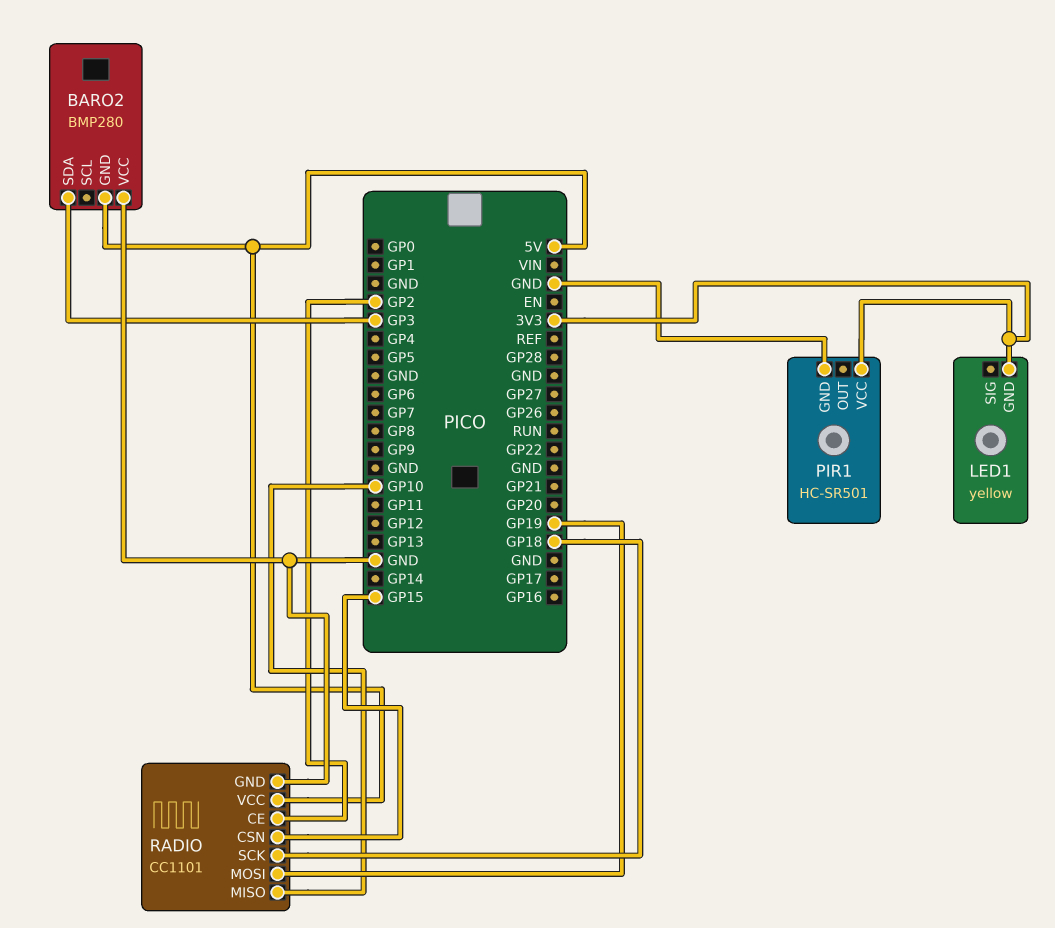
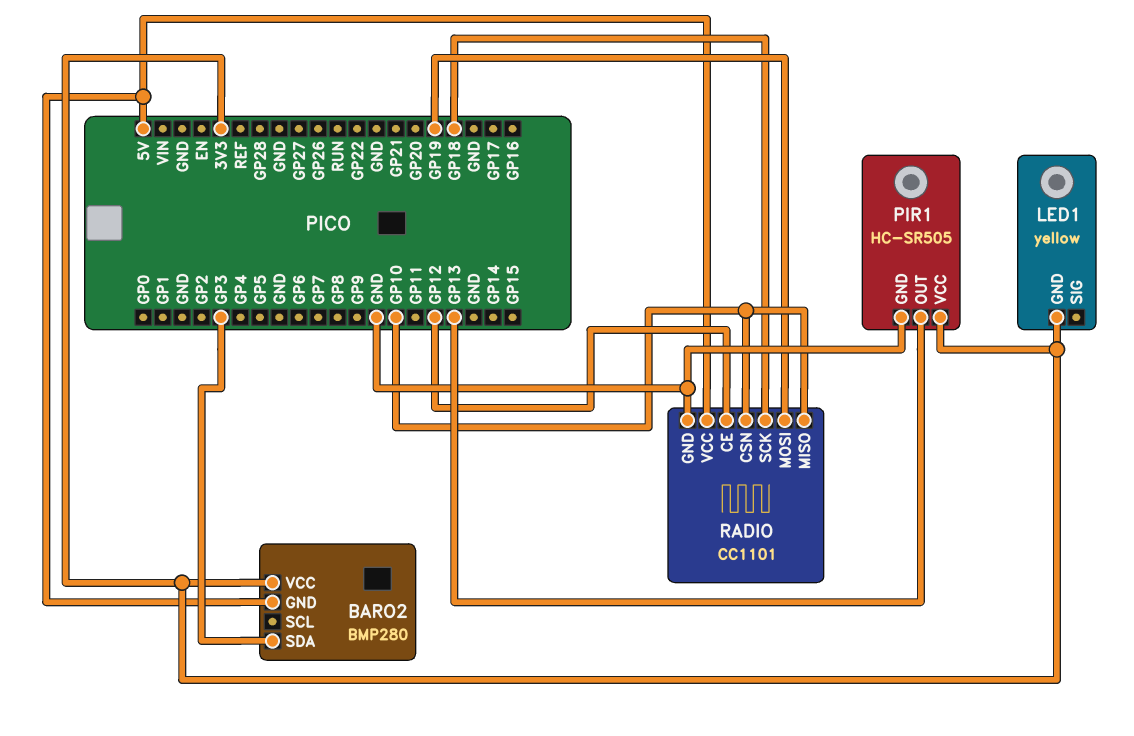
BARO2 pin VCC: GND -> 3V3
PIR1: HC-SR501 -> HC-SR505
PIR1 pin OUT: none -> GP13
RADIO pin CE: GP2 -> GP12
RADIO pin CSN: GP15 -> GP10

